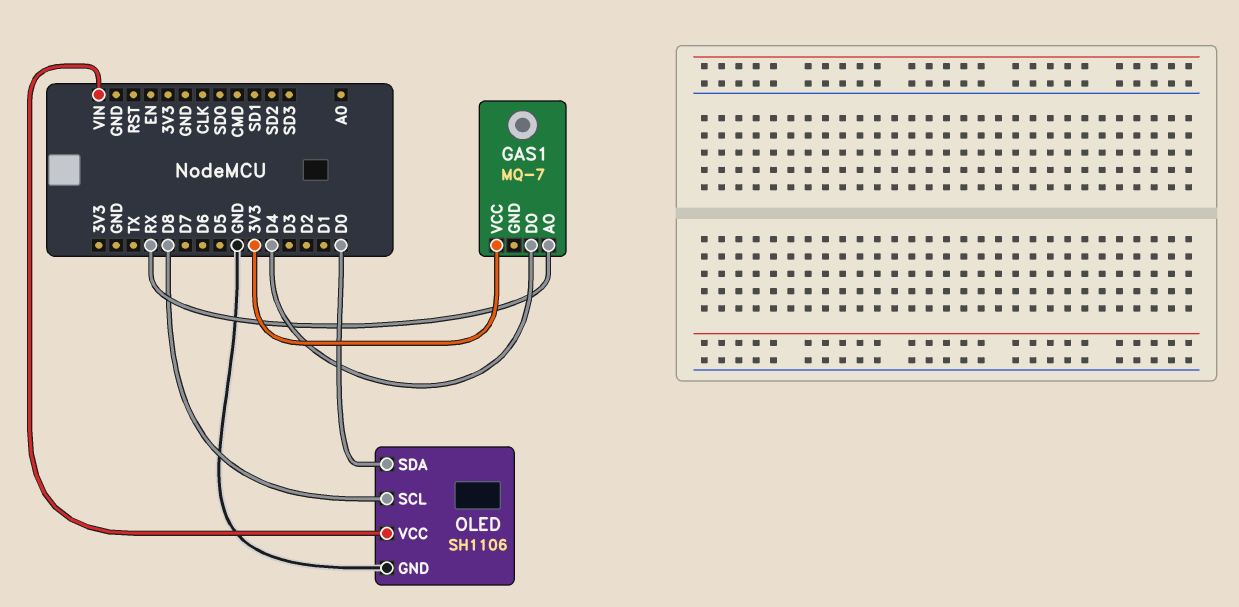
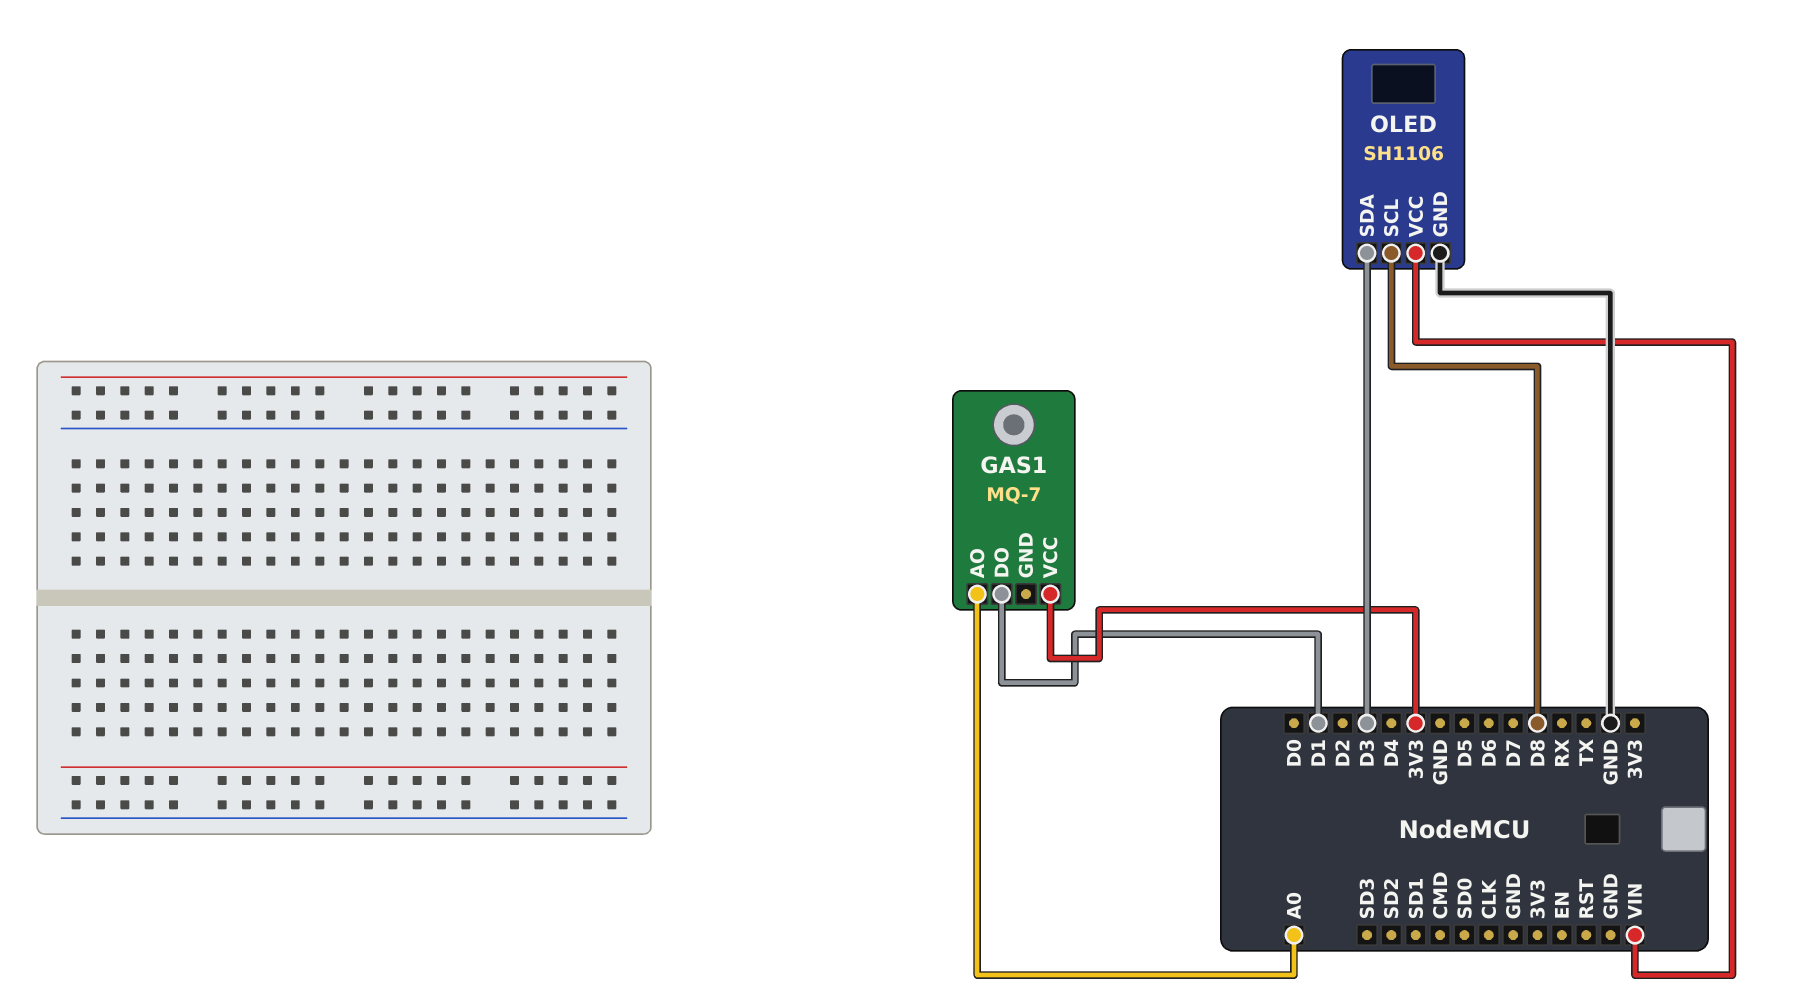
GAS1 pin AO: RX -> A0
GAS1 pin DO: D4 -> D1
OLED pin SDA: D0 -> D3

